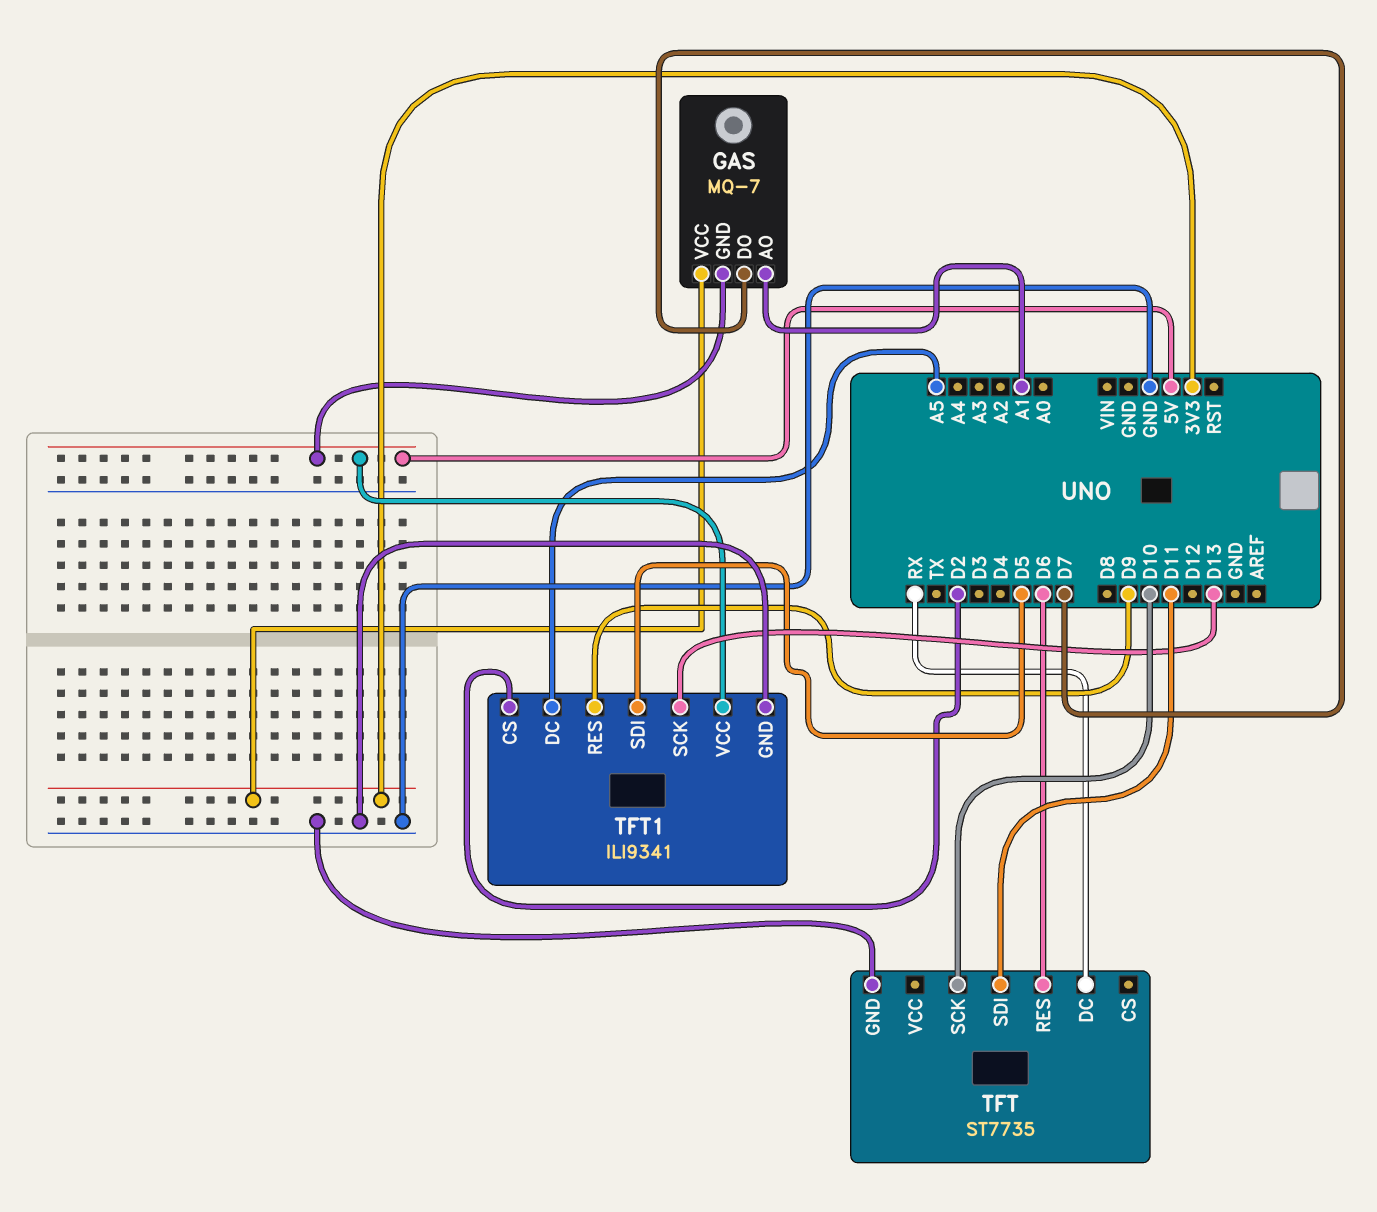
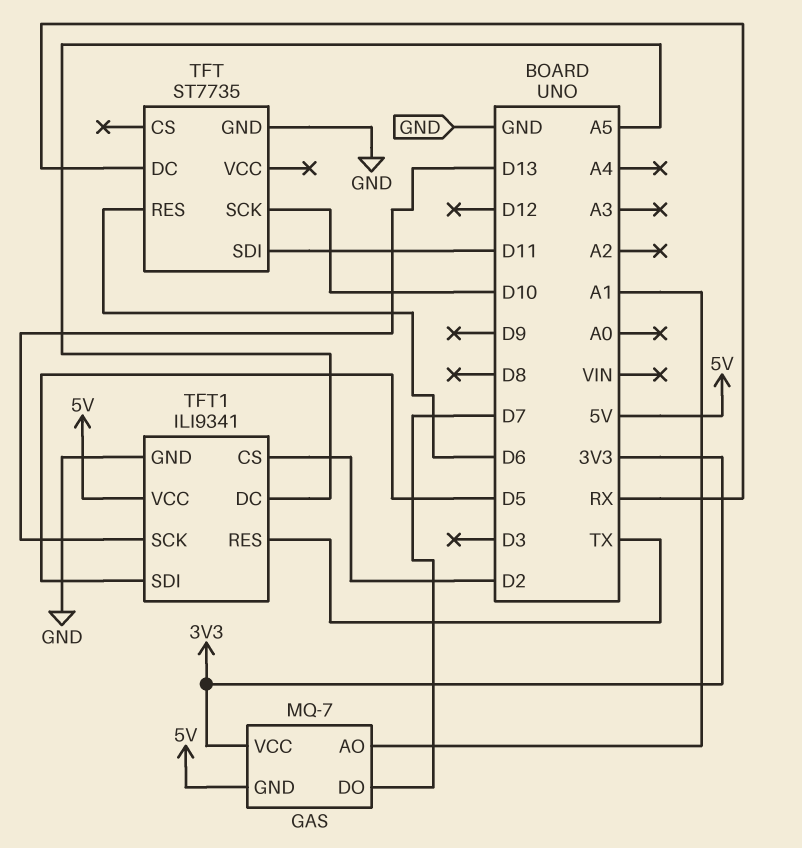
TFT1 pin RES: D9 -> TX

